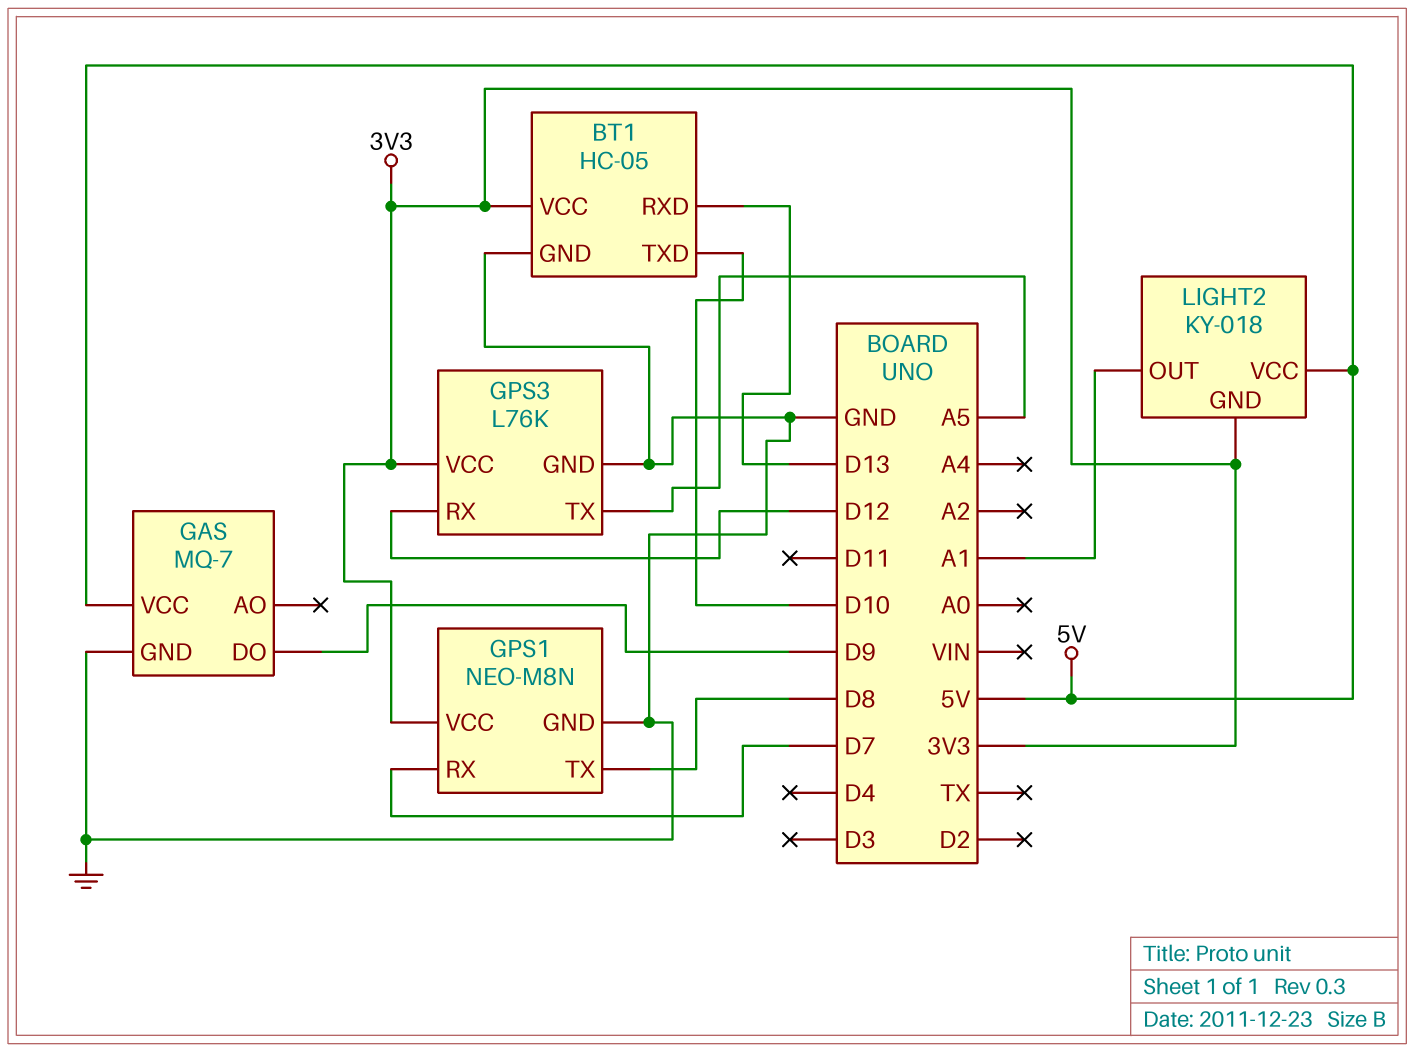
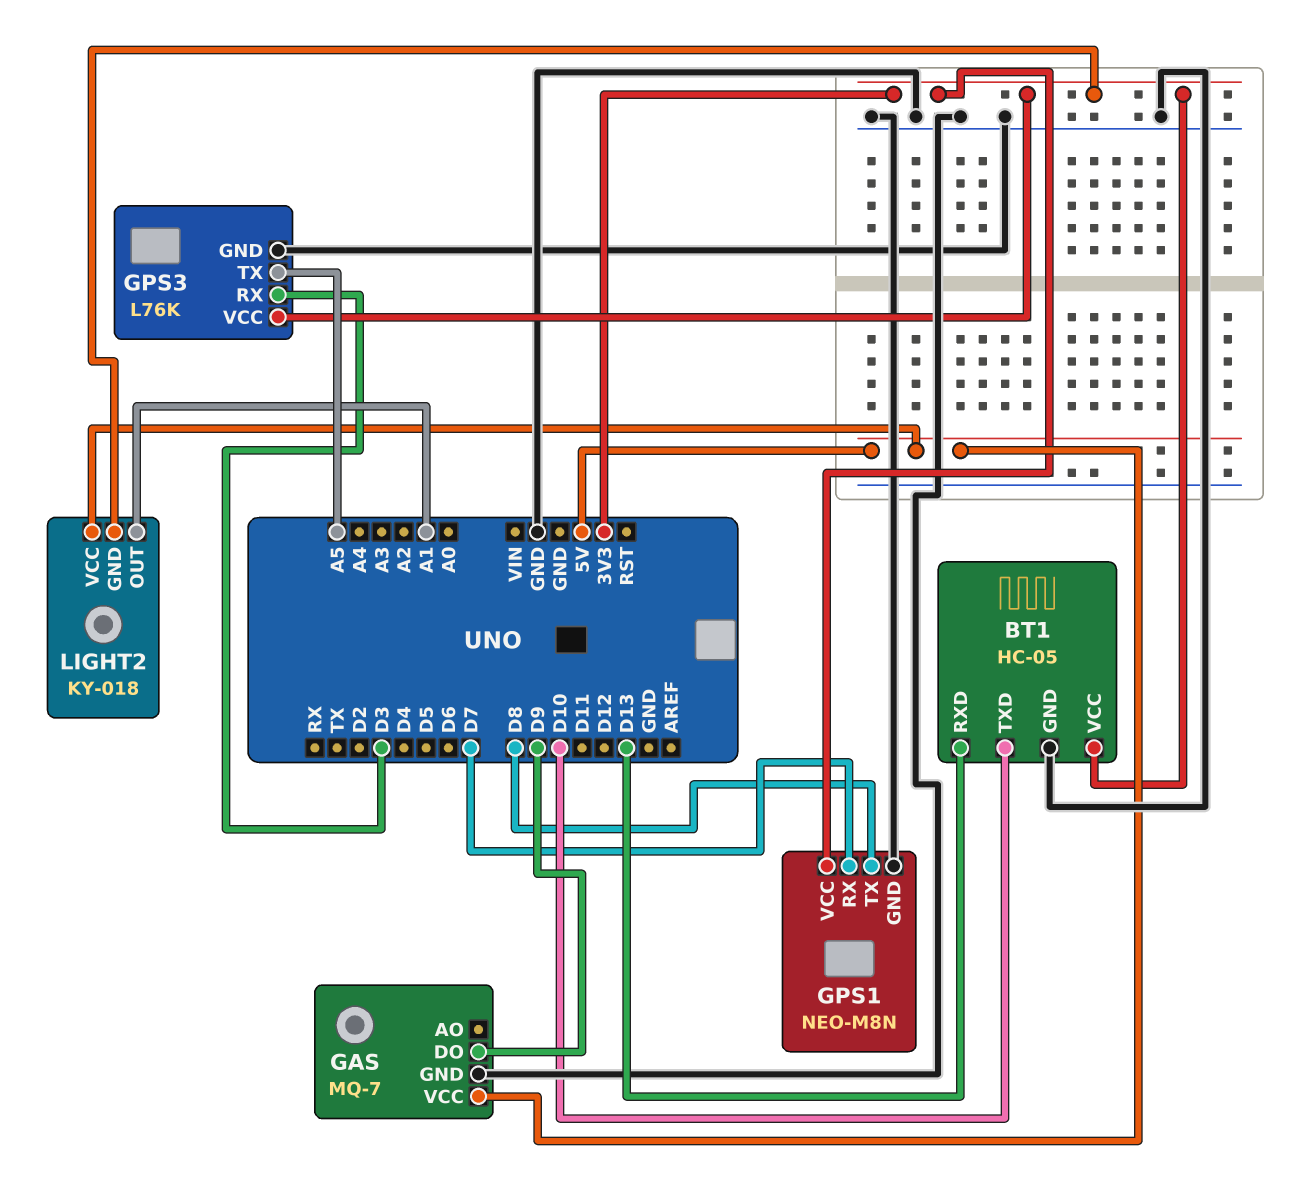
GPS3 pin RX: D12 -> D3

